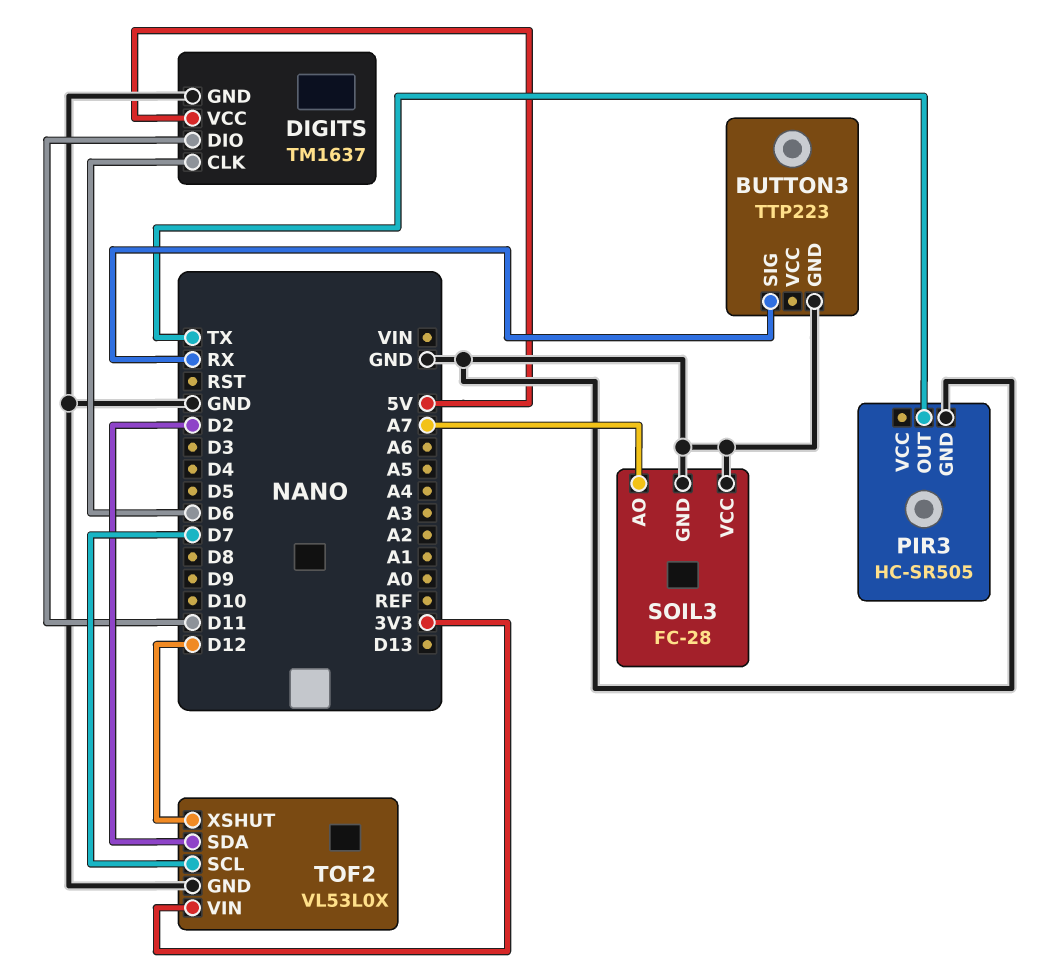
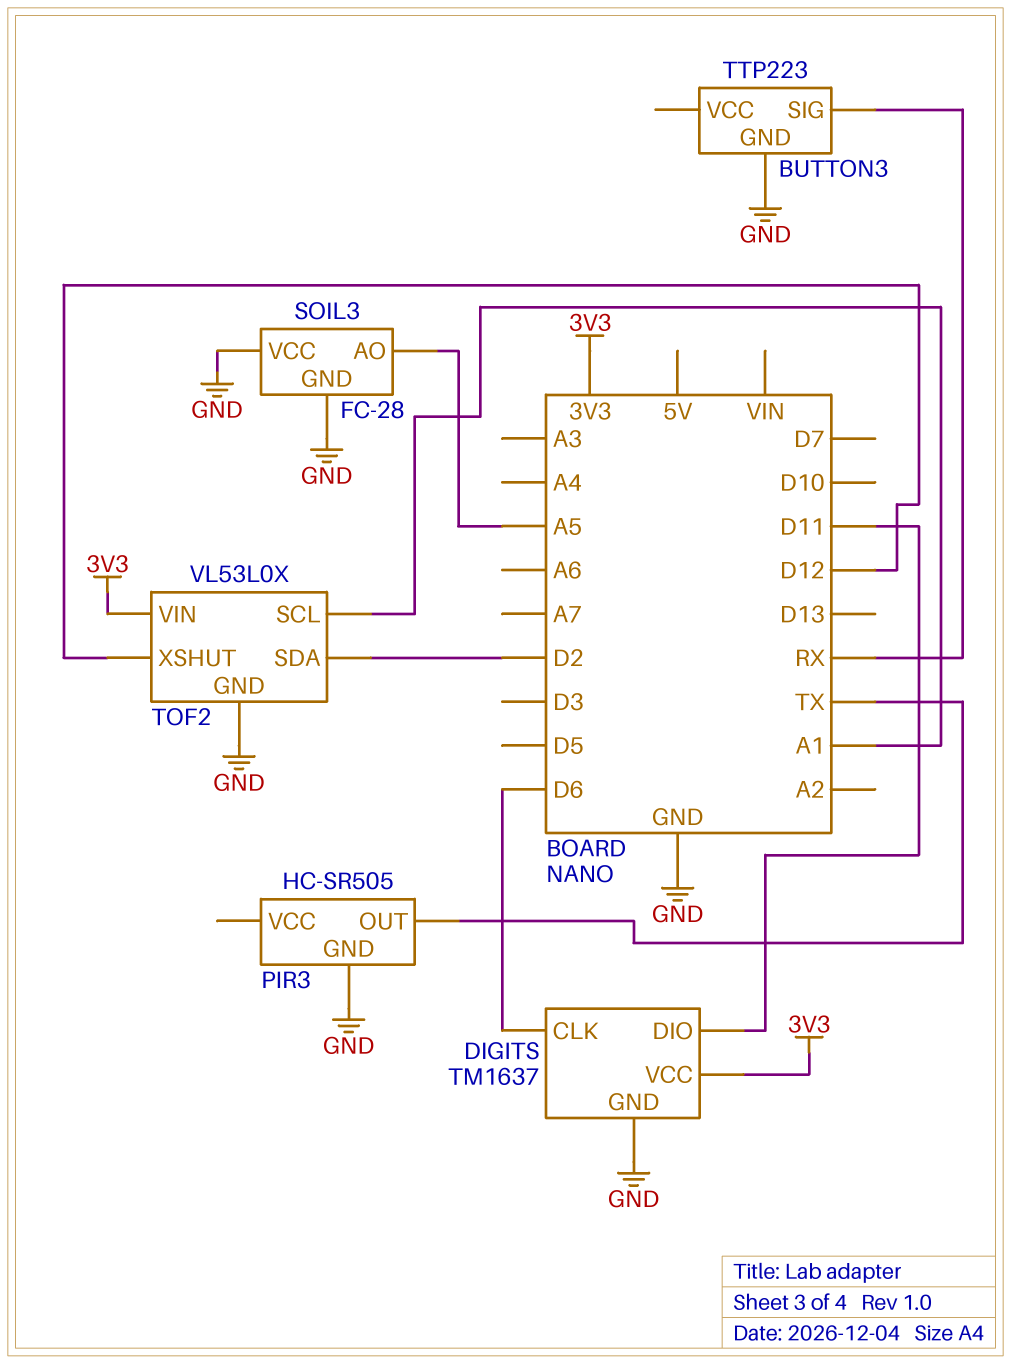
DIGITS pin VCC: 5V -> 3V3
SOIL3 pin AO: A7 -> A5
TOF2 pin SCL: D7 -> A1

